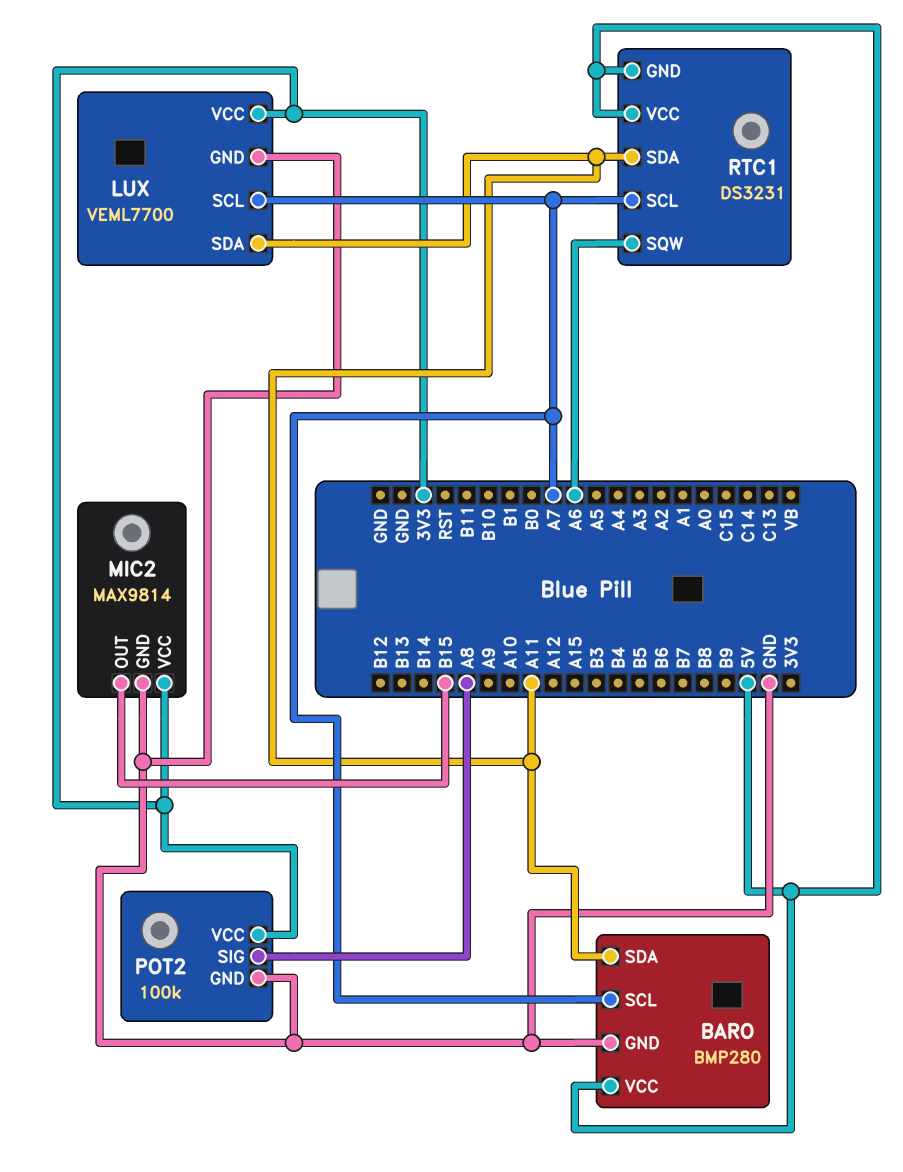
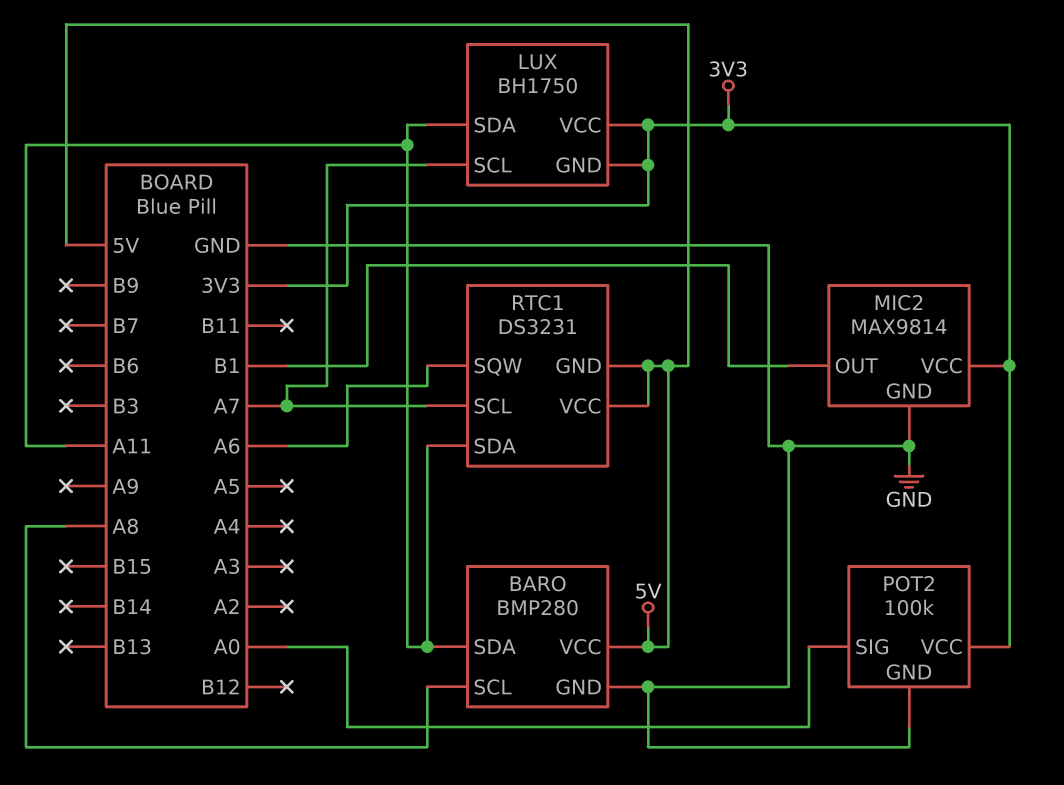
BARO pin SCL: A7 -> A8
LUX: VEML7700 -> BH1750
LUX pin GND: GND -> 3V3
MIC2 pin OUT: B15 -> B1
POT2 pin SIG: A8 -> A0

